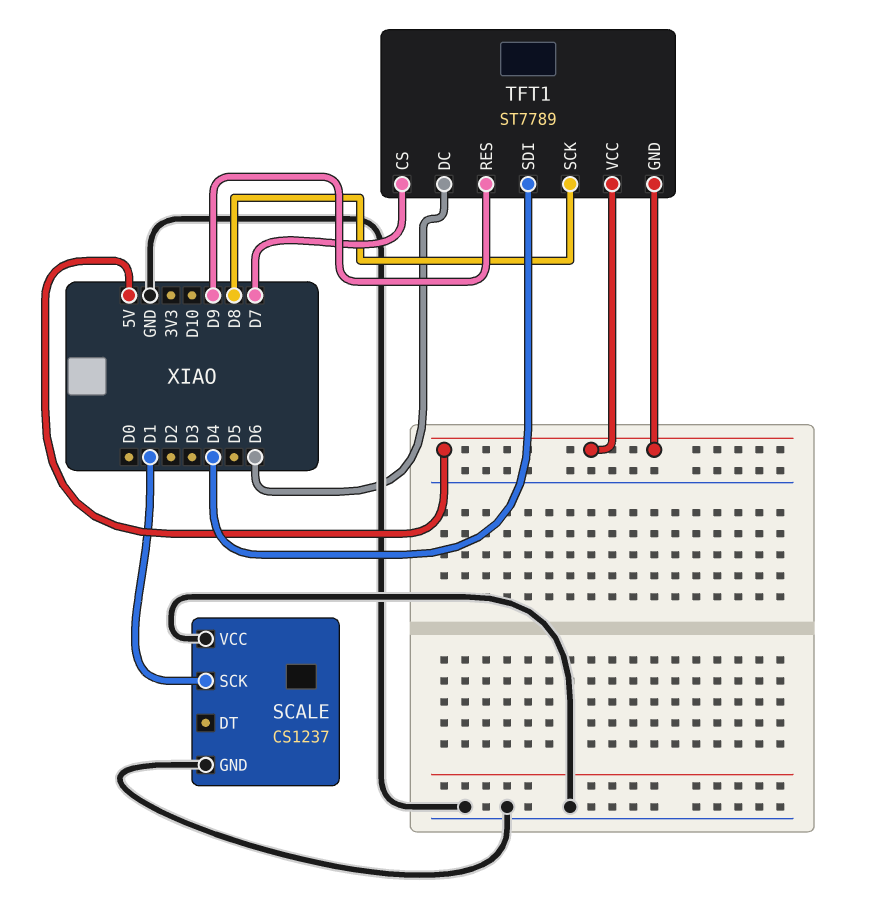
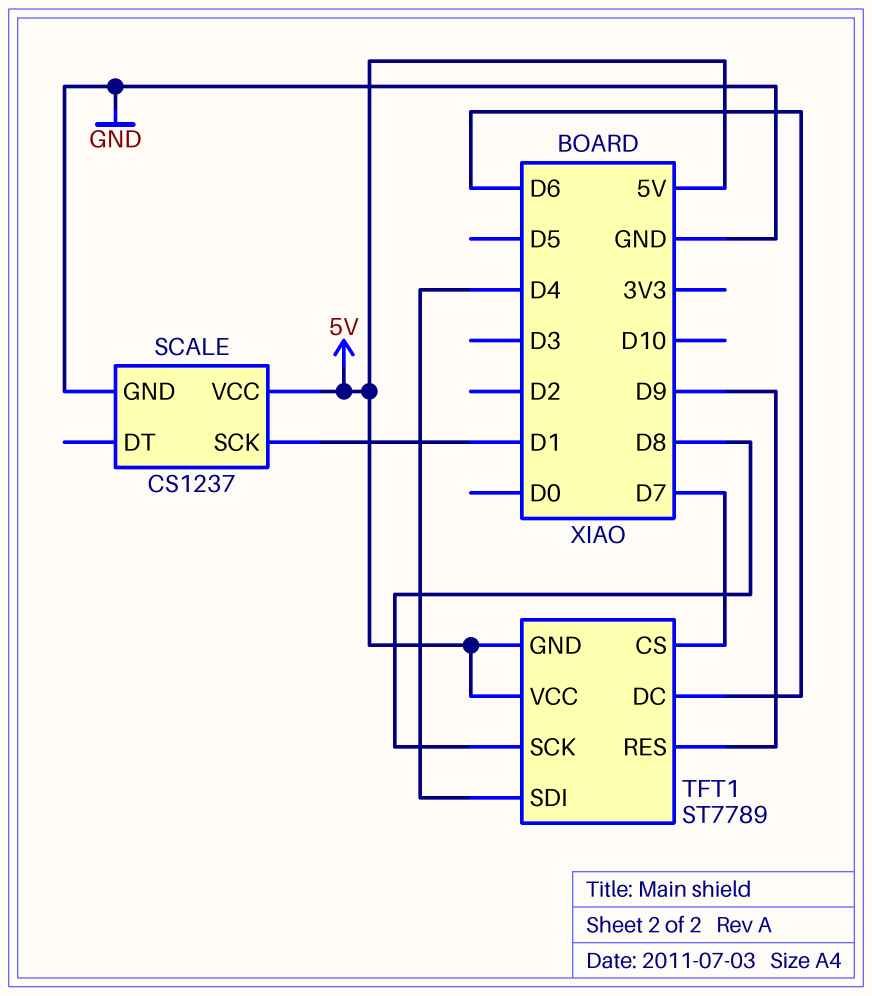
SCALE pin VCC: GND -> 5V

